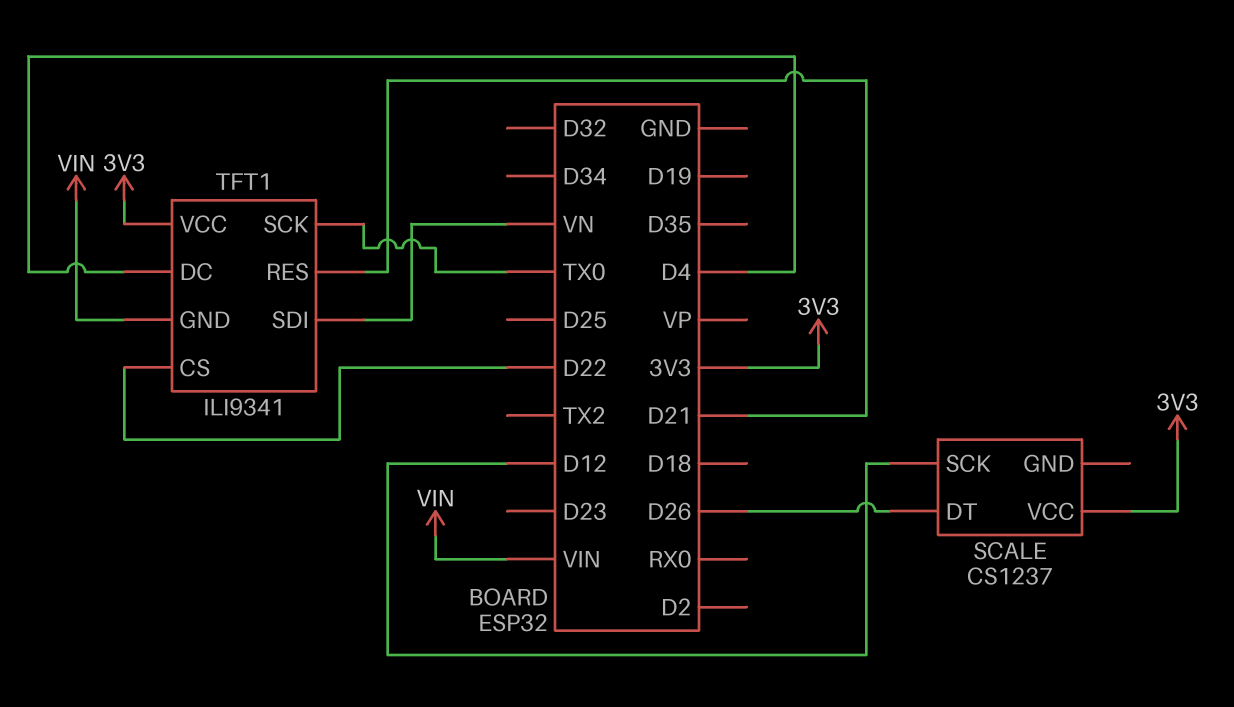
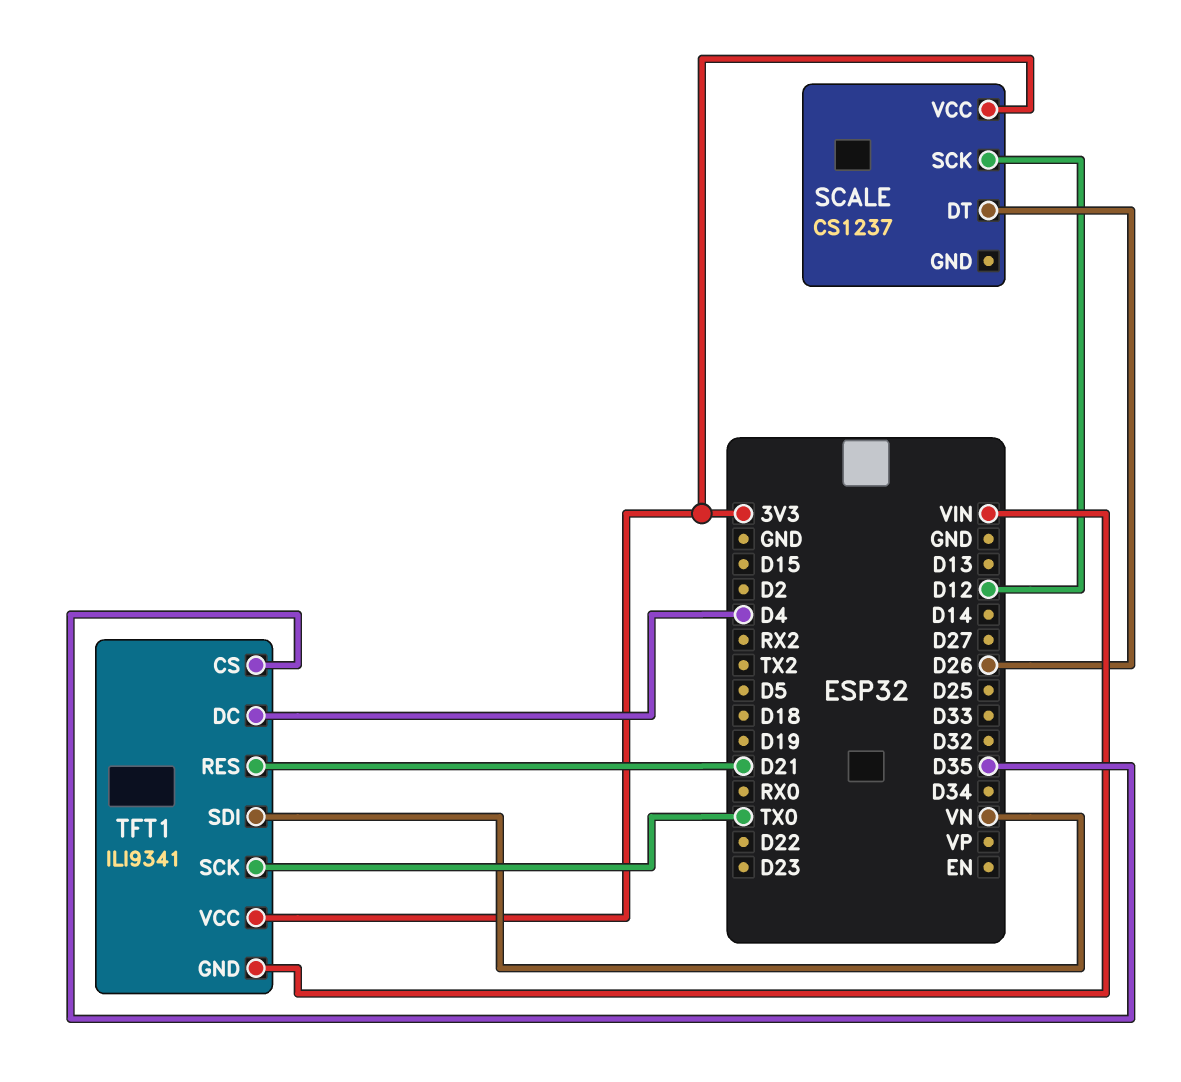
TFT1 pin CS: D22 -> D35

